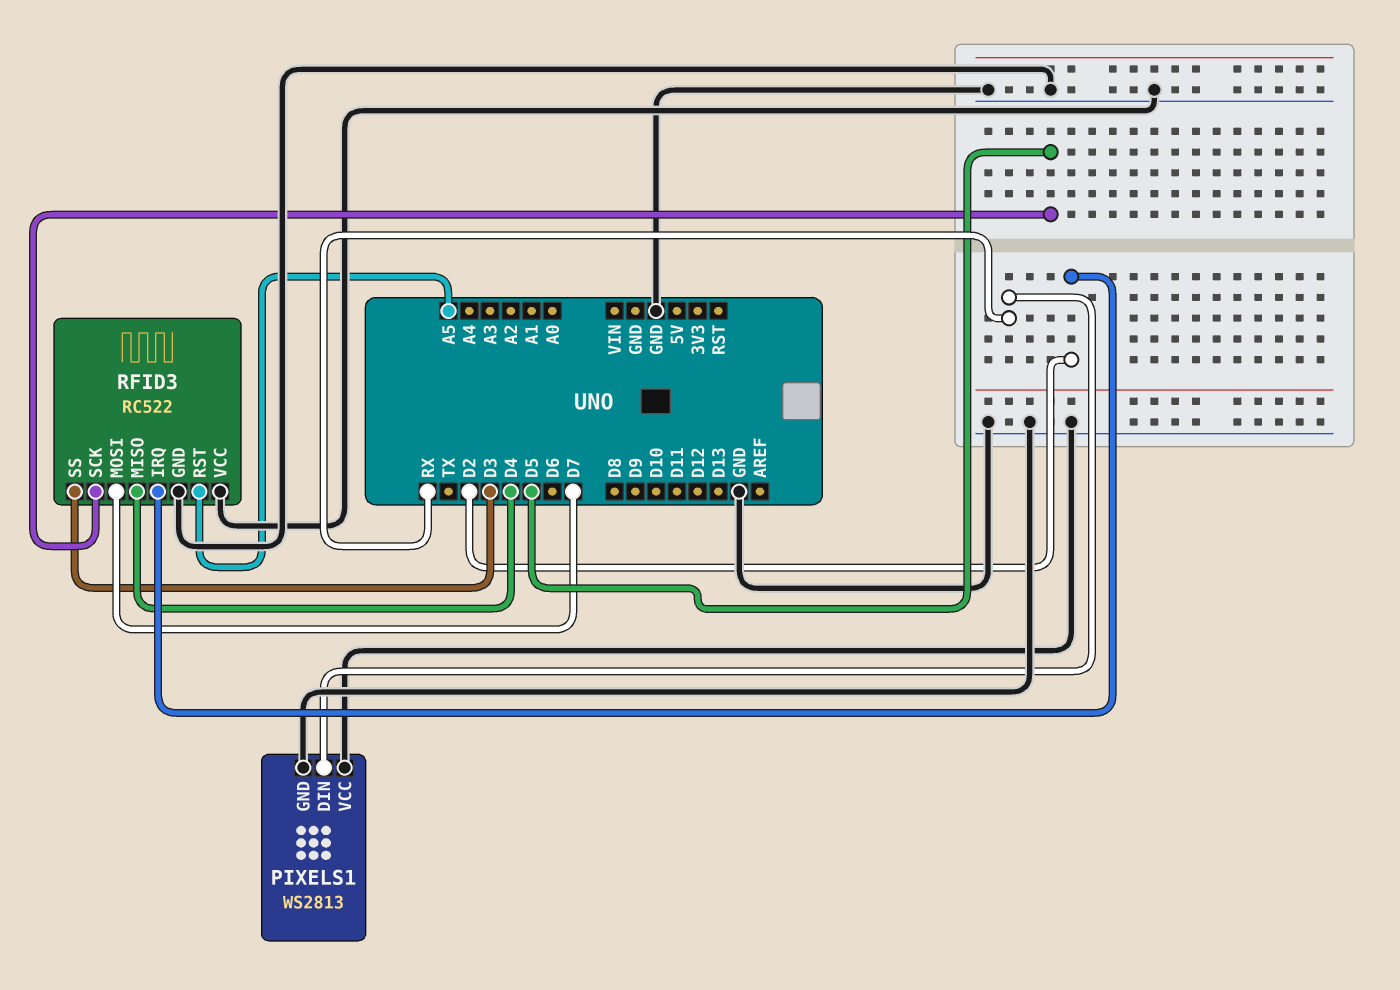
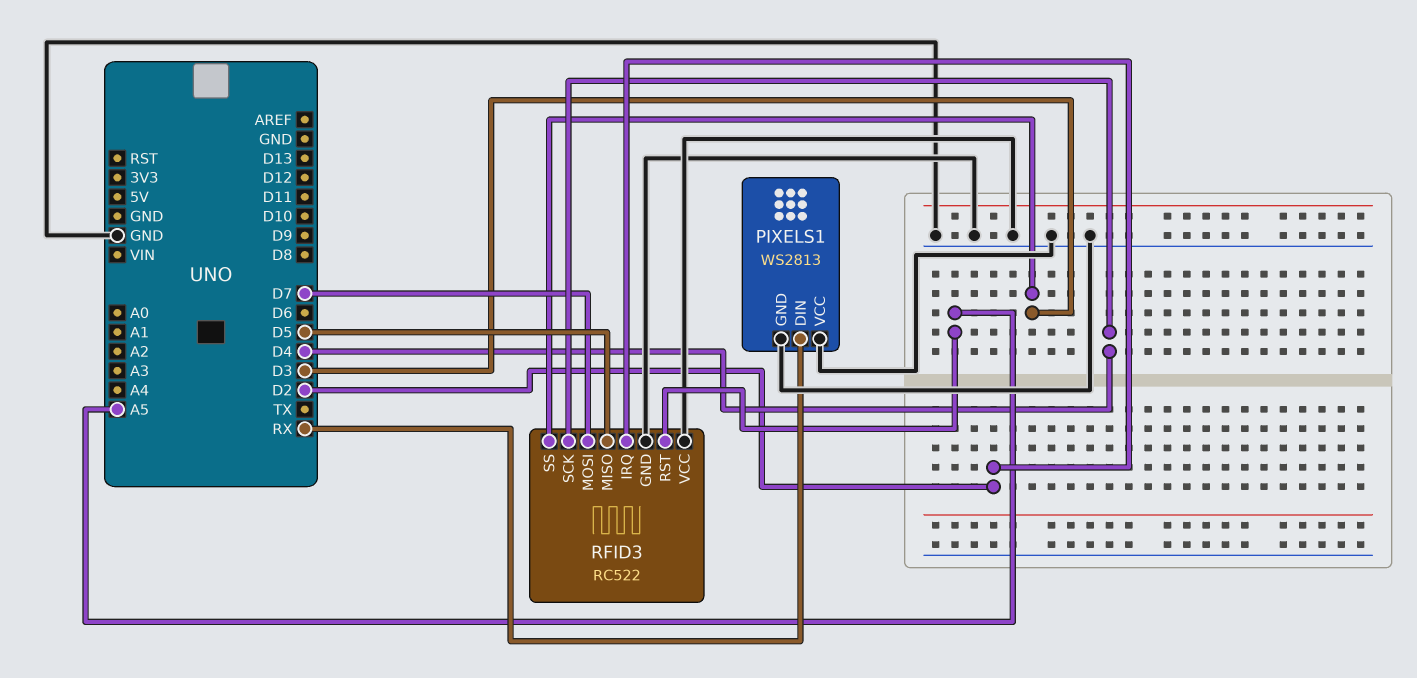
RFID3 pin MISO: D4 -> D5
RFID3 pin SCK: D5 -> D4

